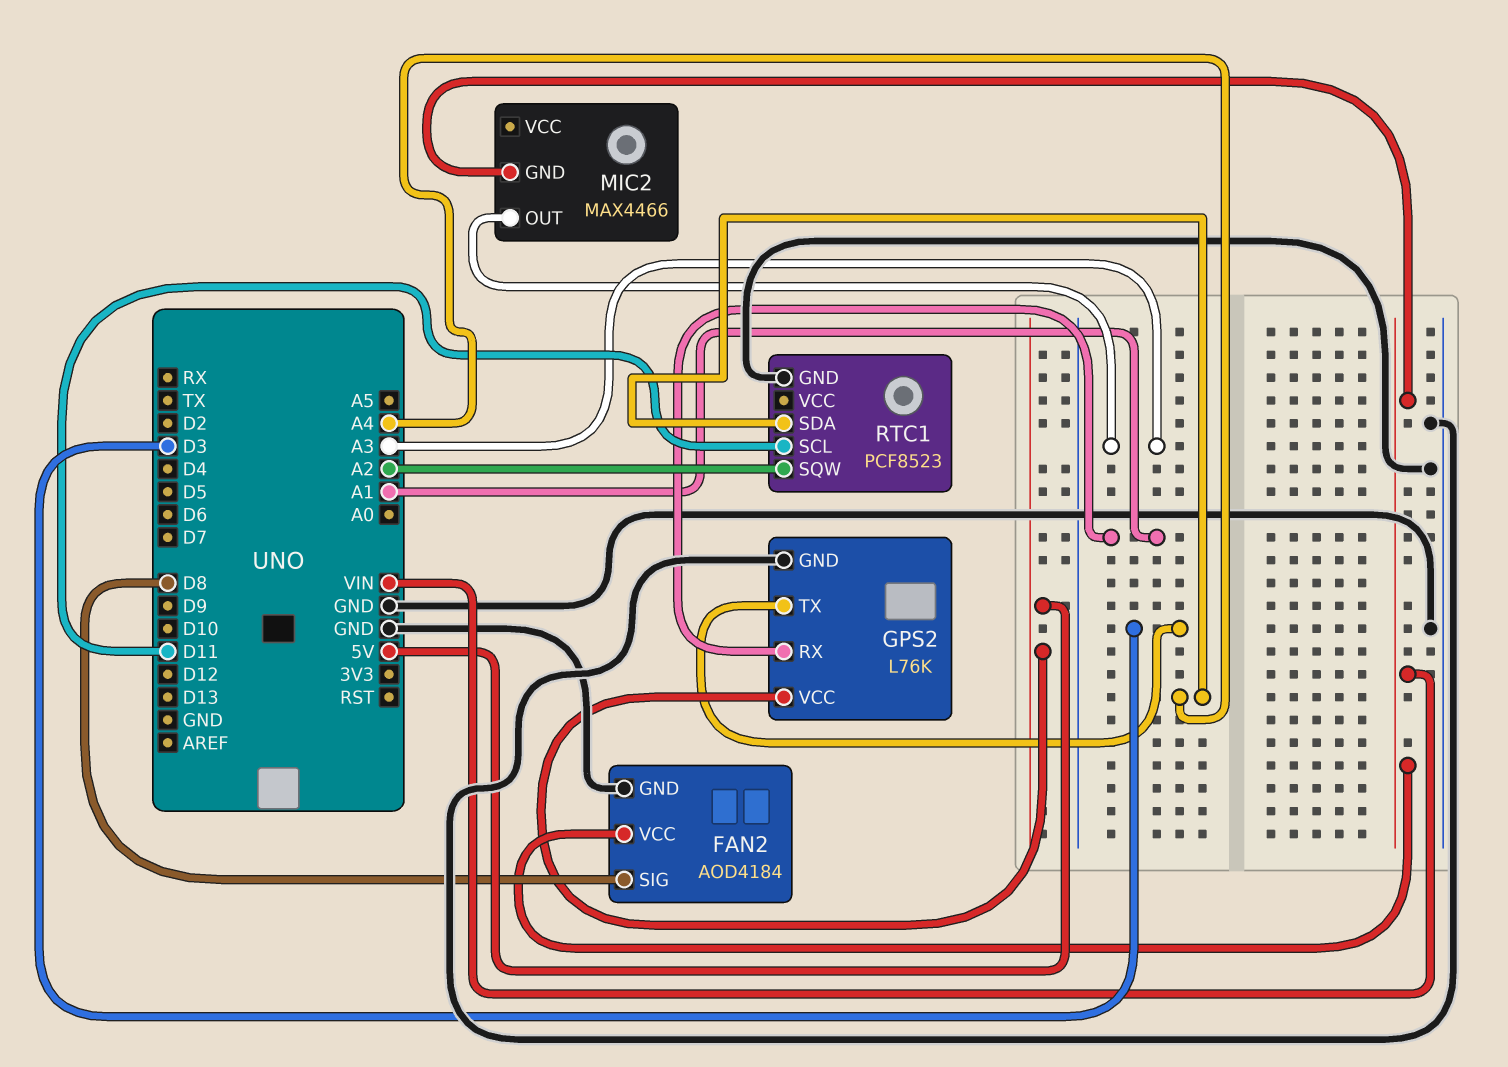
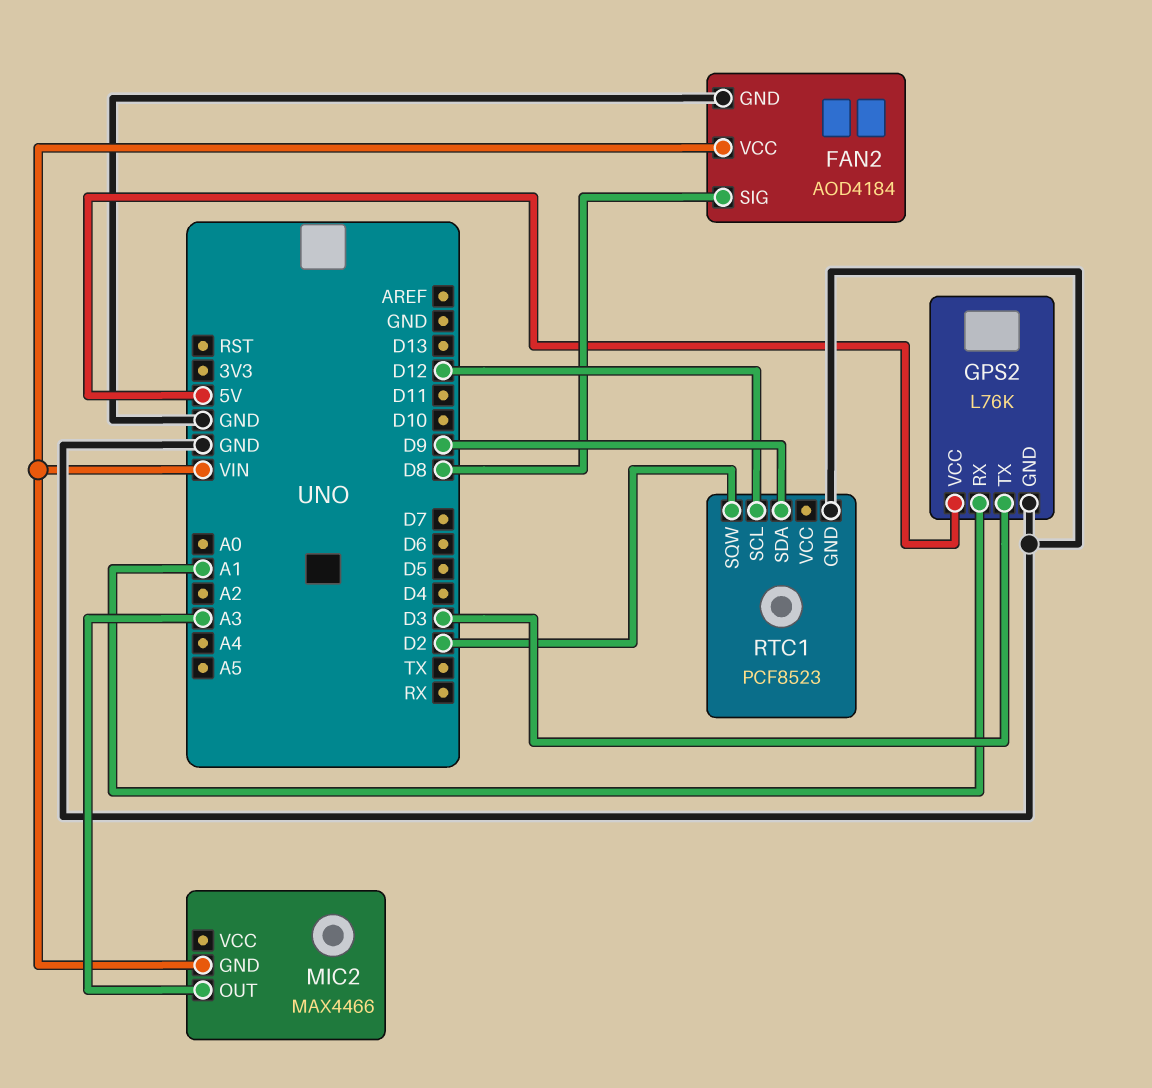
RTC1 pin SCL: D11 -> D12
RTC1 pin SDA: A4 -> D9
RTC1 pin SQW: A2 -> D2

